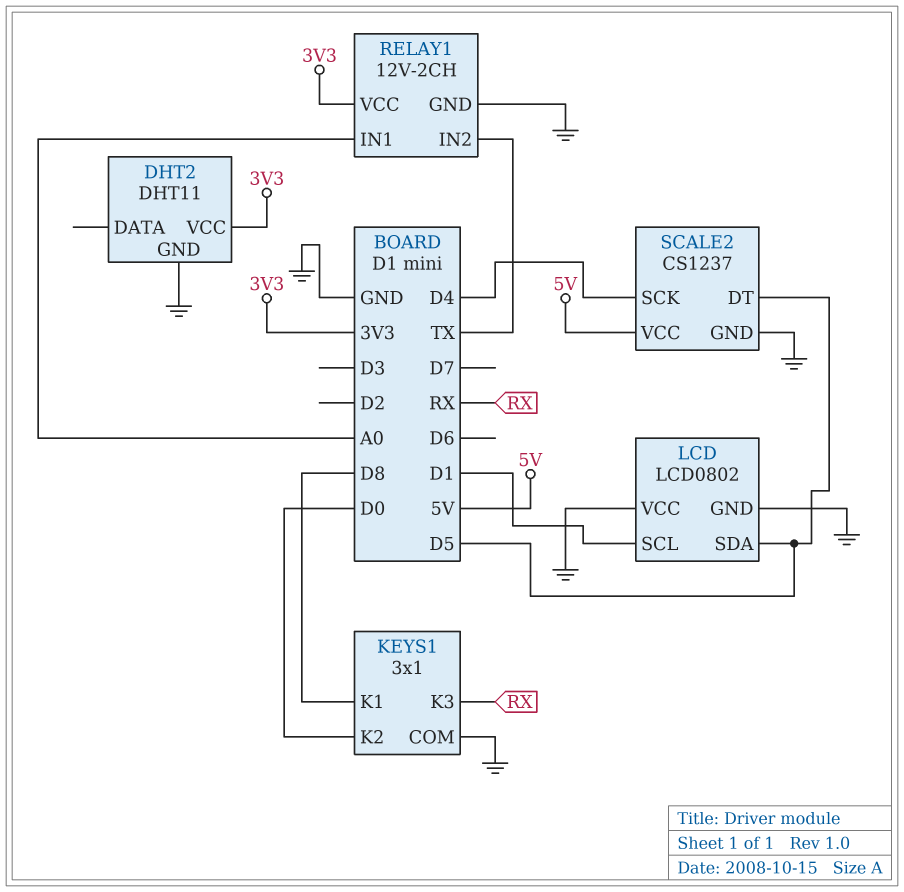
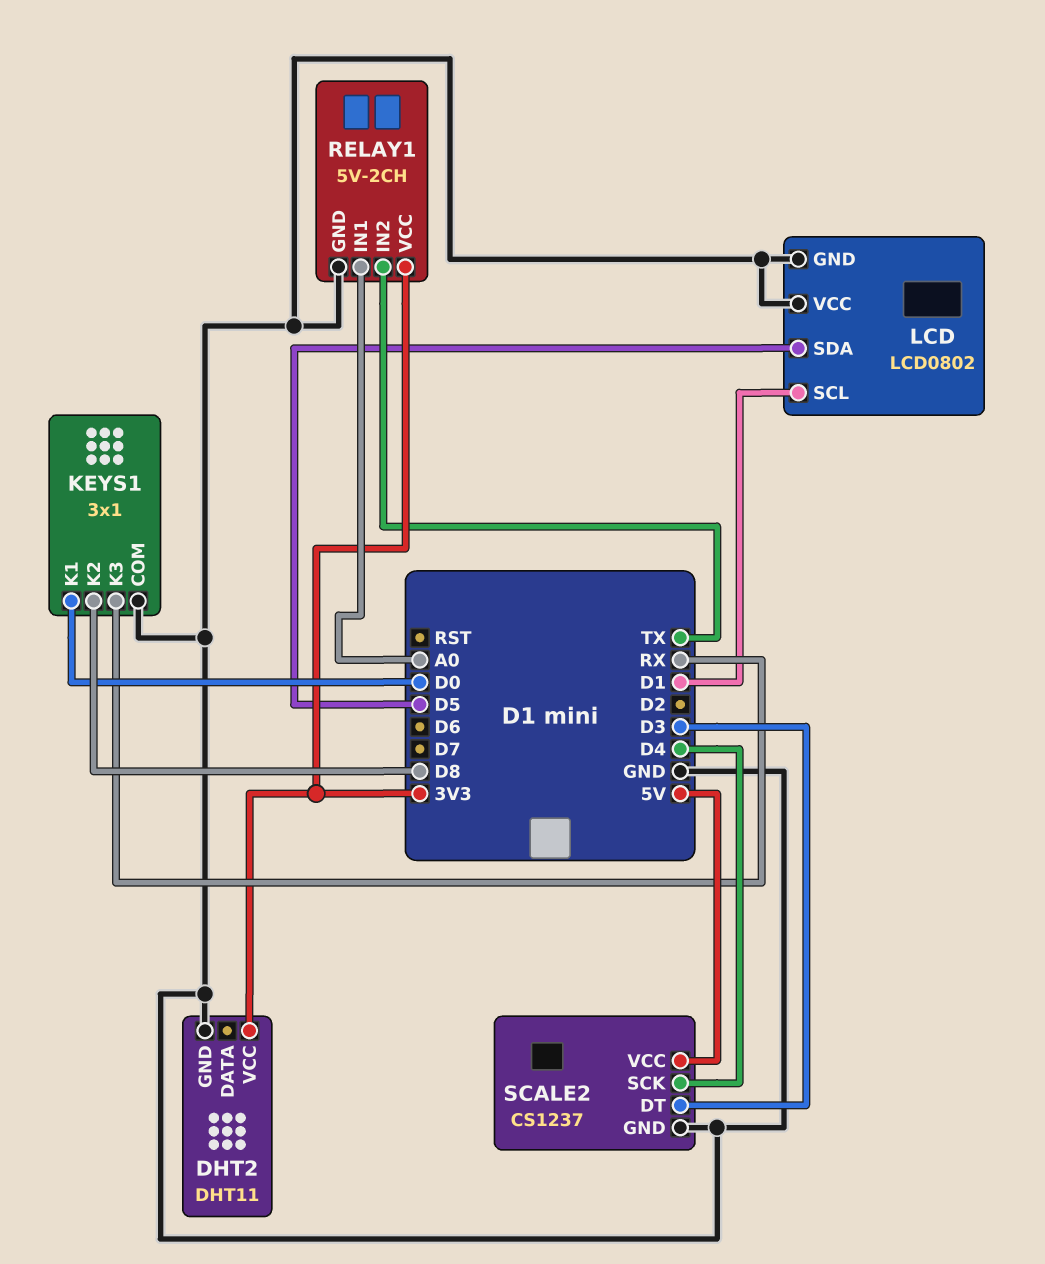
KEYS1 pin K1: D8 -> D0
KEYS1 pin K2: D0 -> D8
RELAY1: 12V-2CH -> 5V-2CH
SCALE2 pin DT: D5 -> D3

